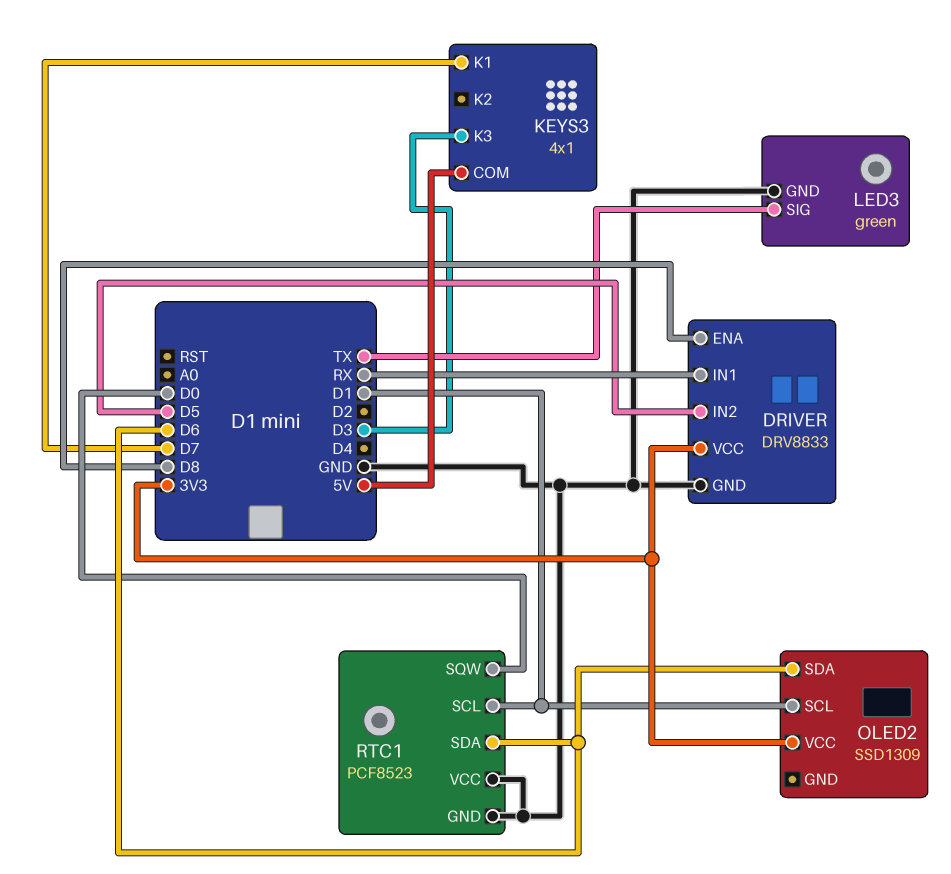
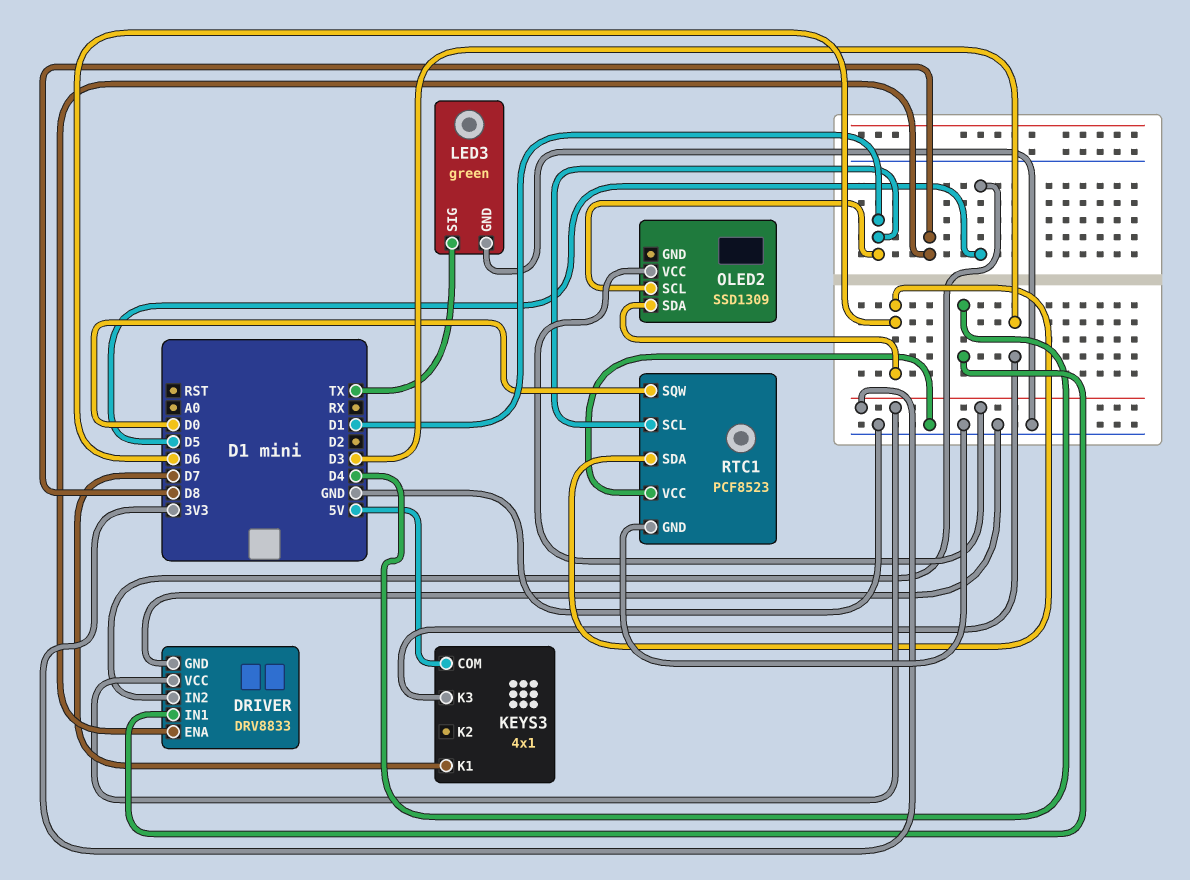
DRIVER pin IN1: RX -> D4

